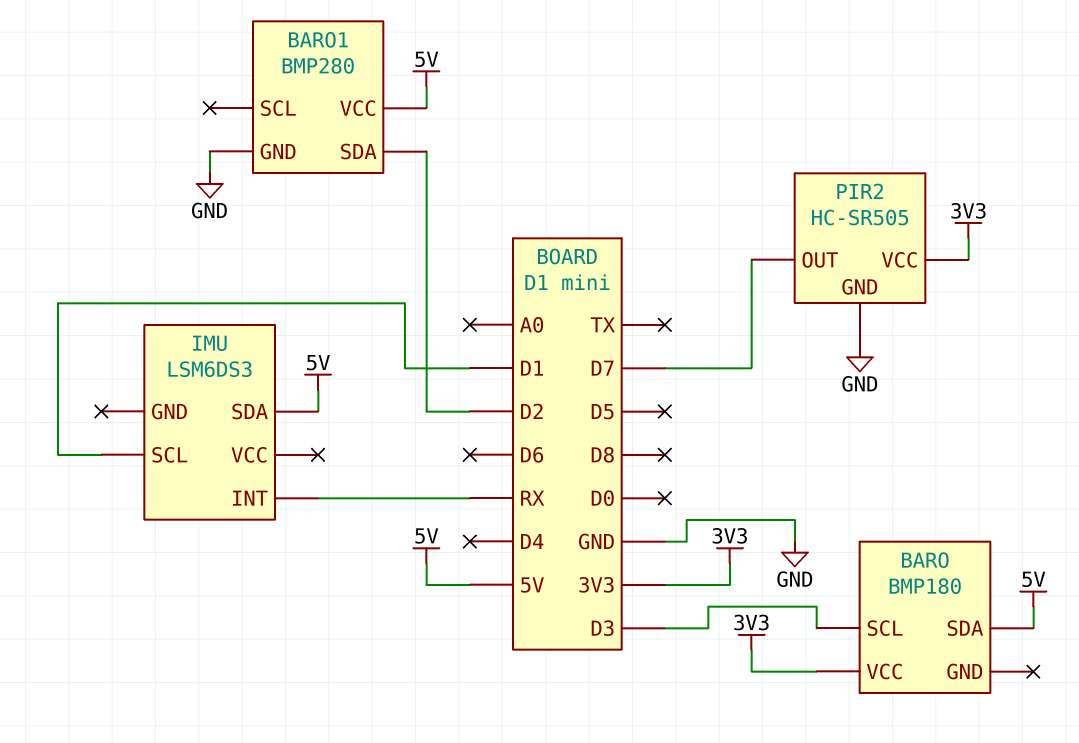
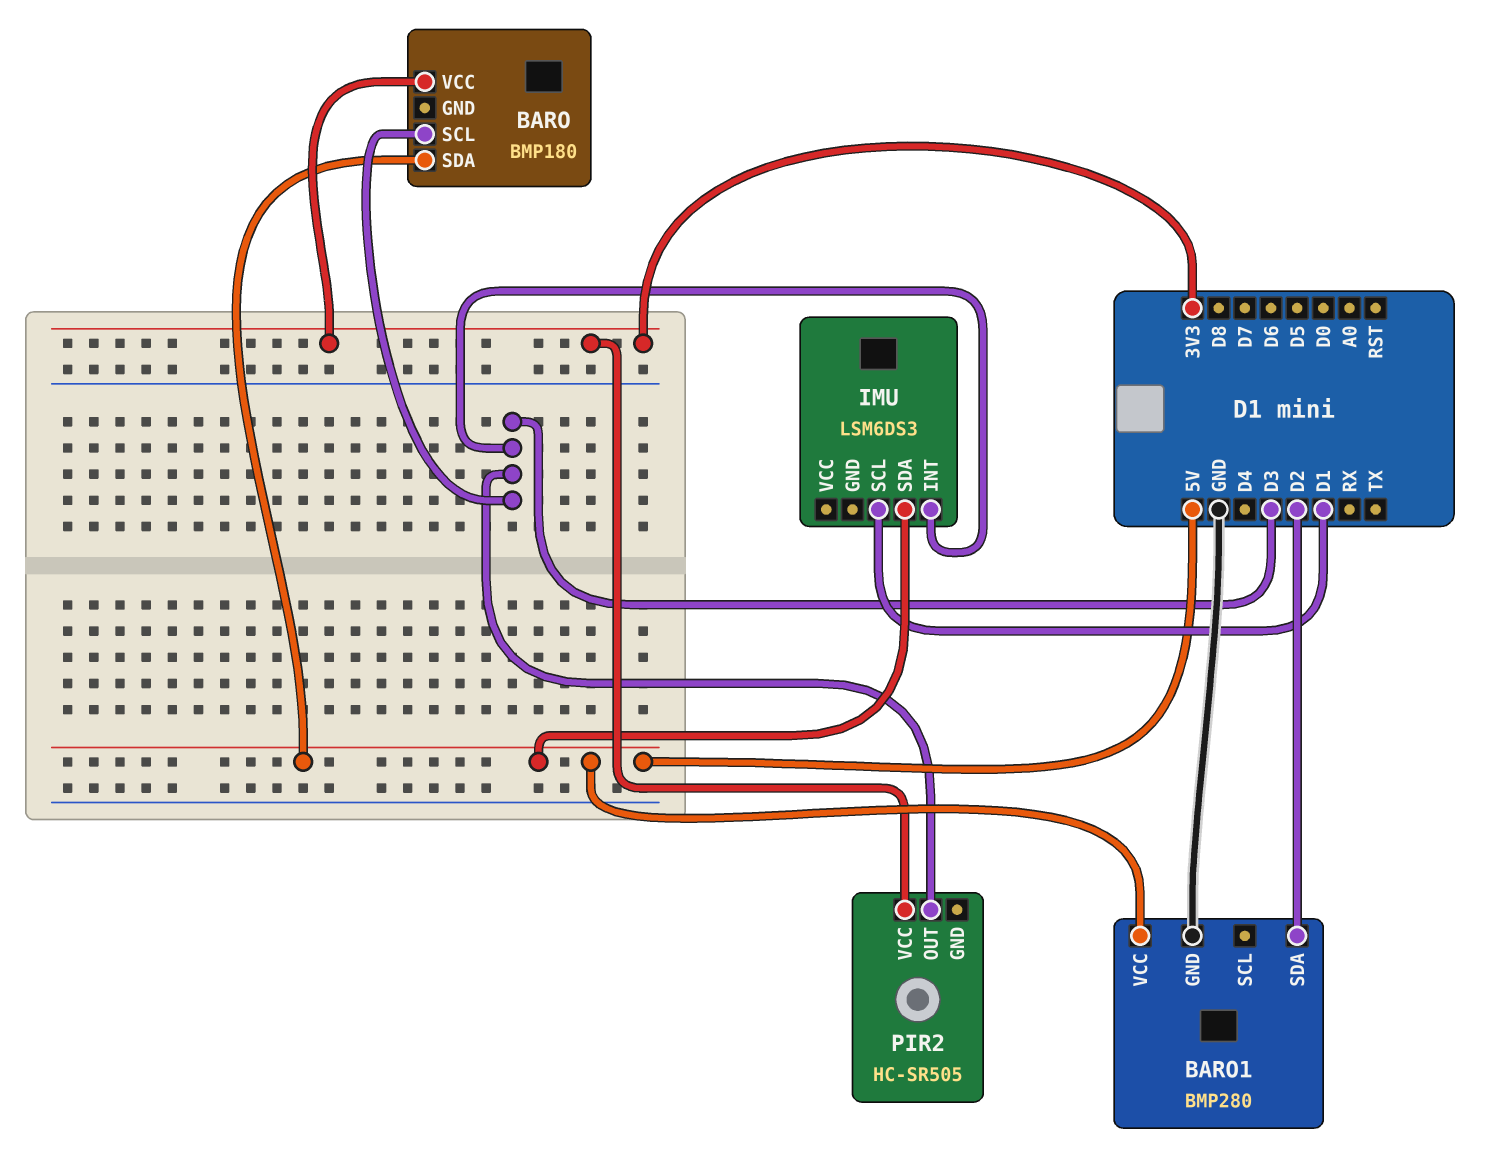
IMU pin INT: RX -> D3
PIR2 pin GND: GND -> none
PIR2 pin OUT: D7 -> D3

